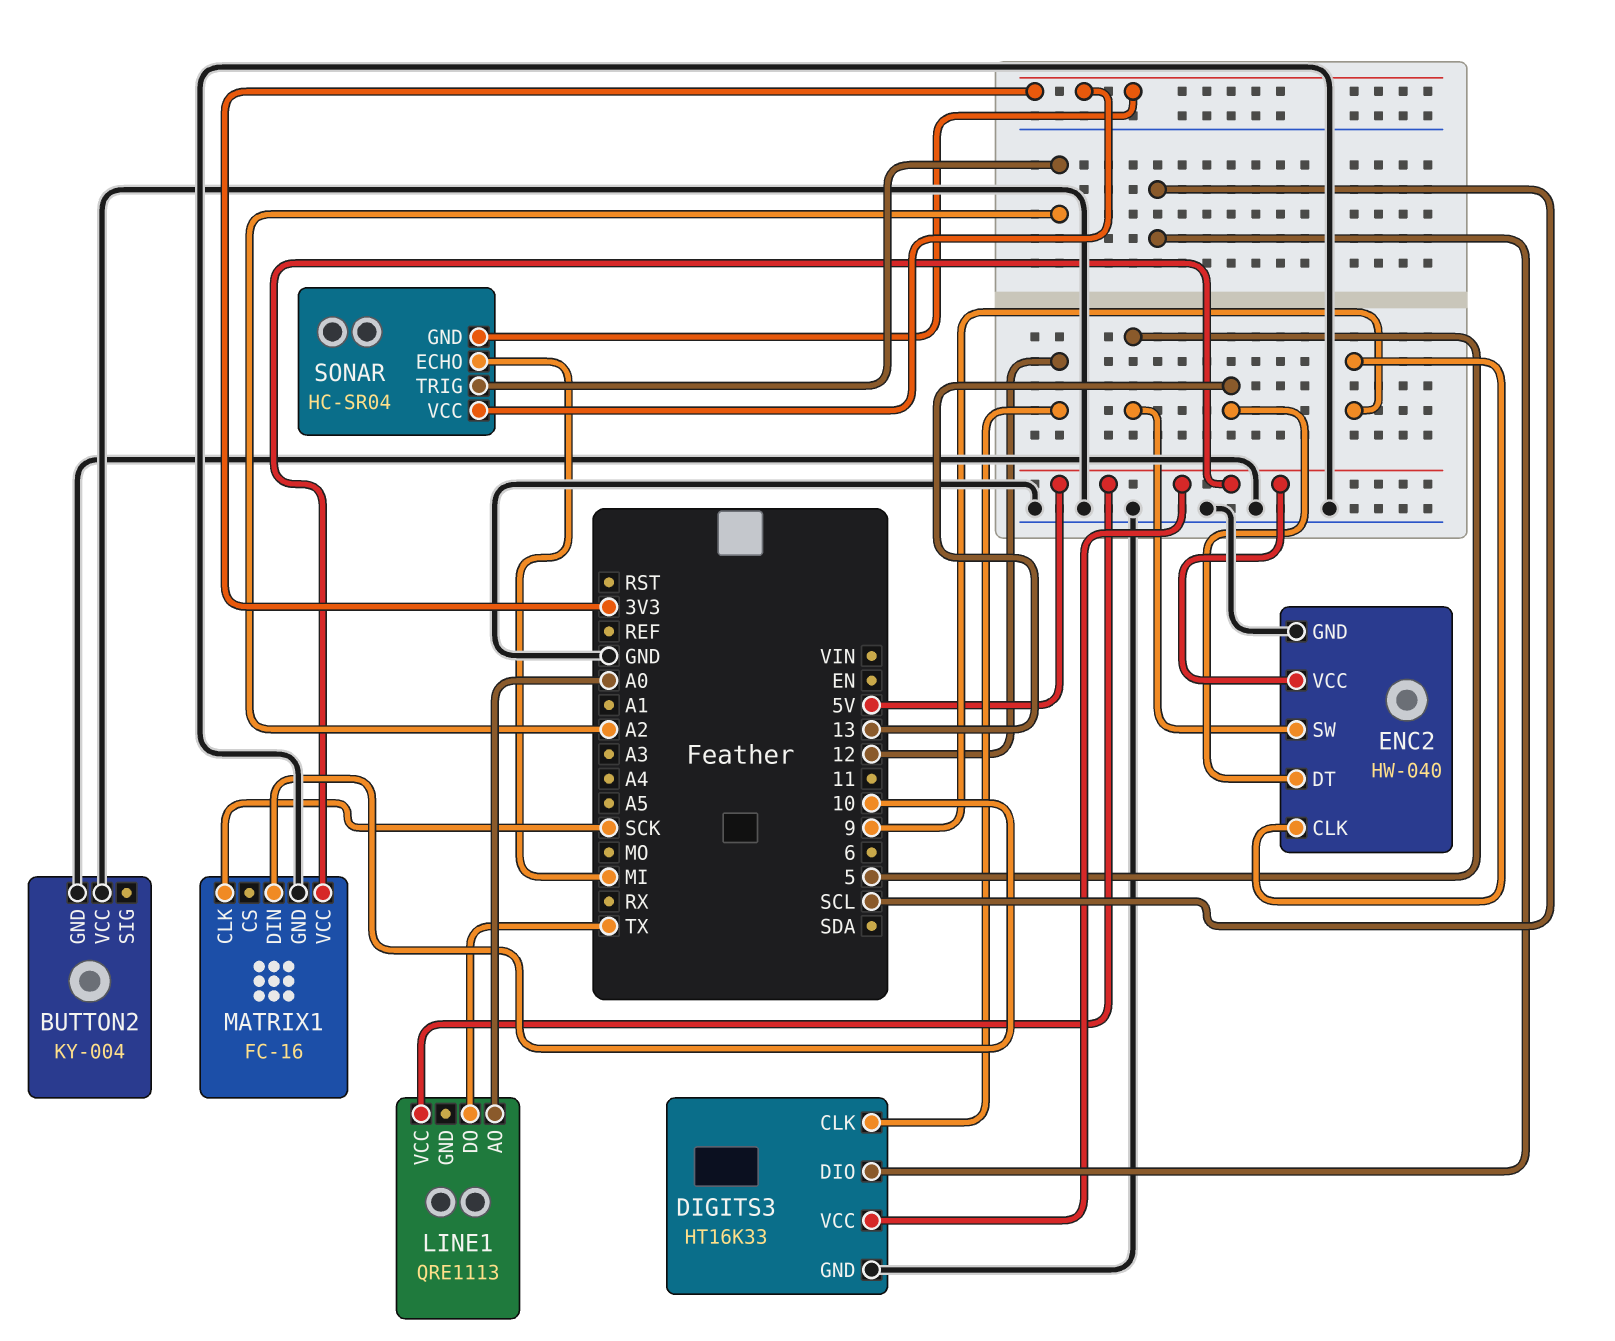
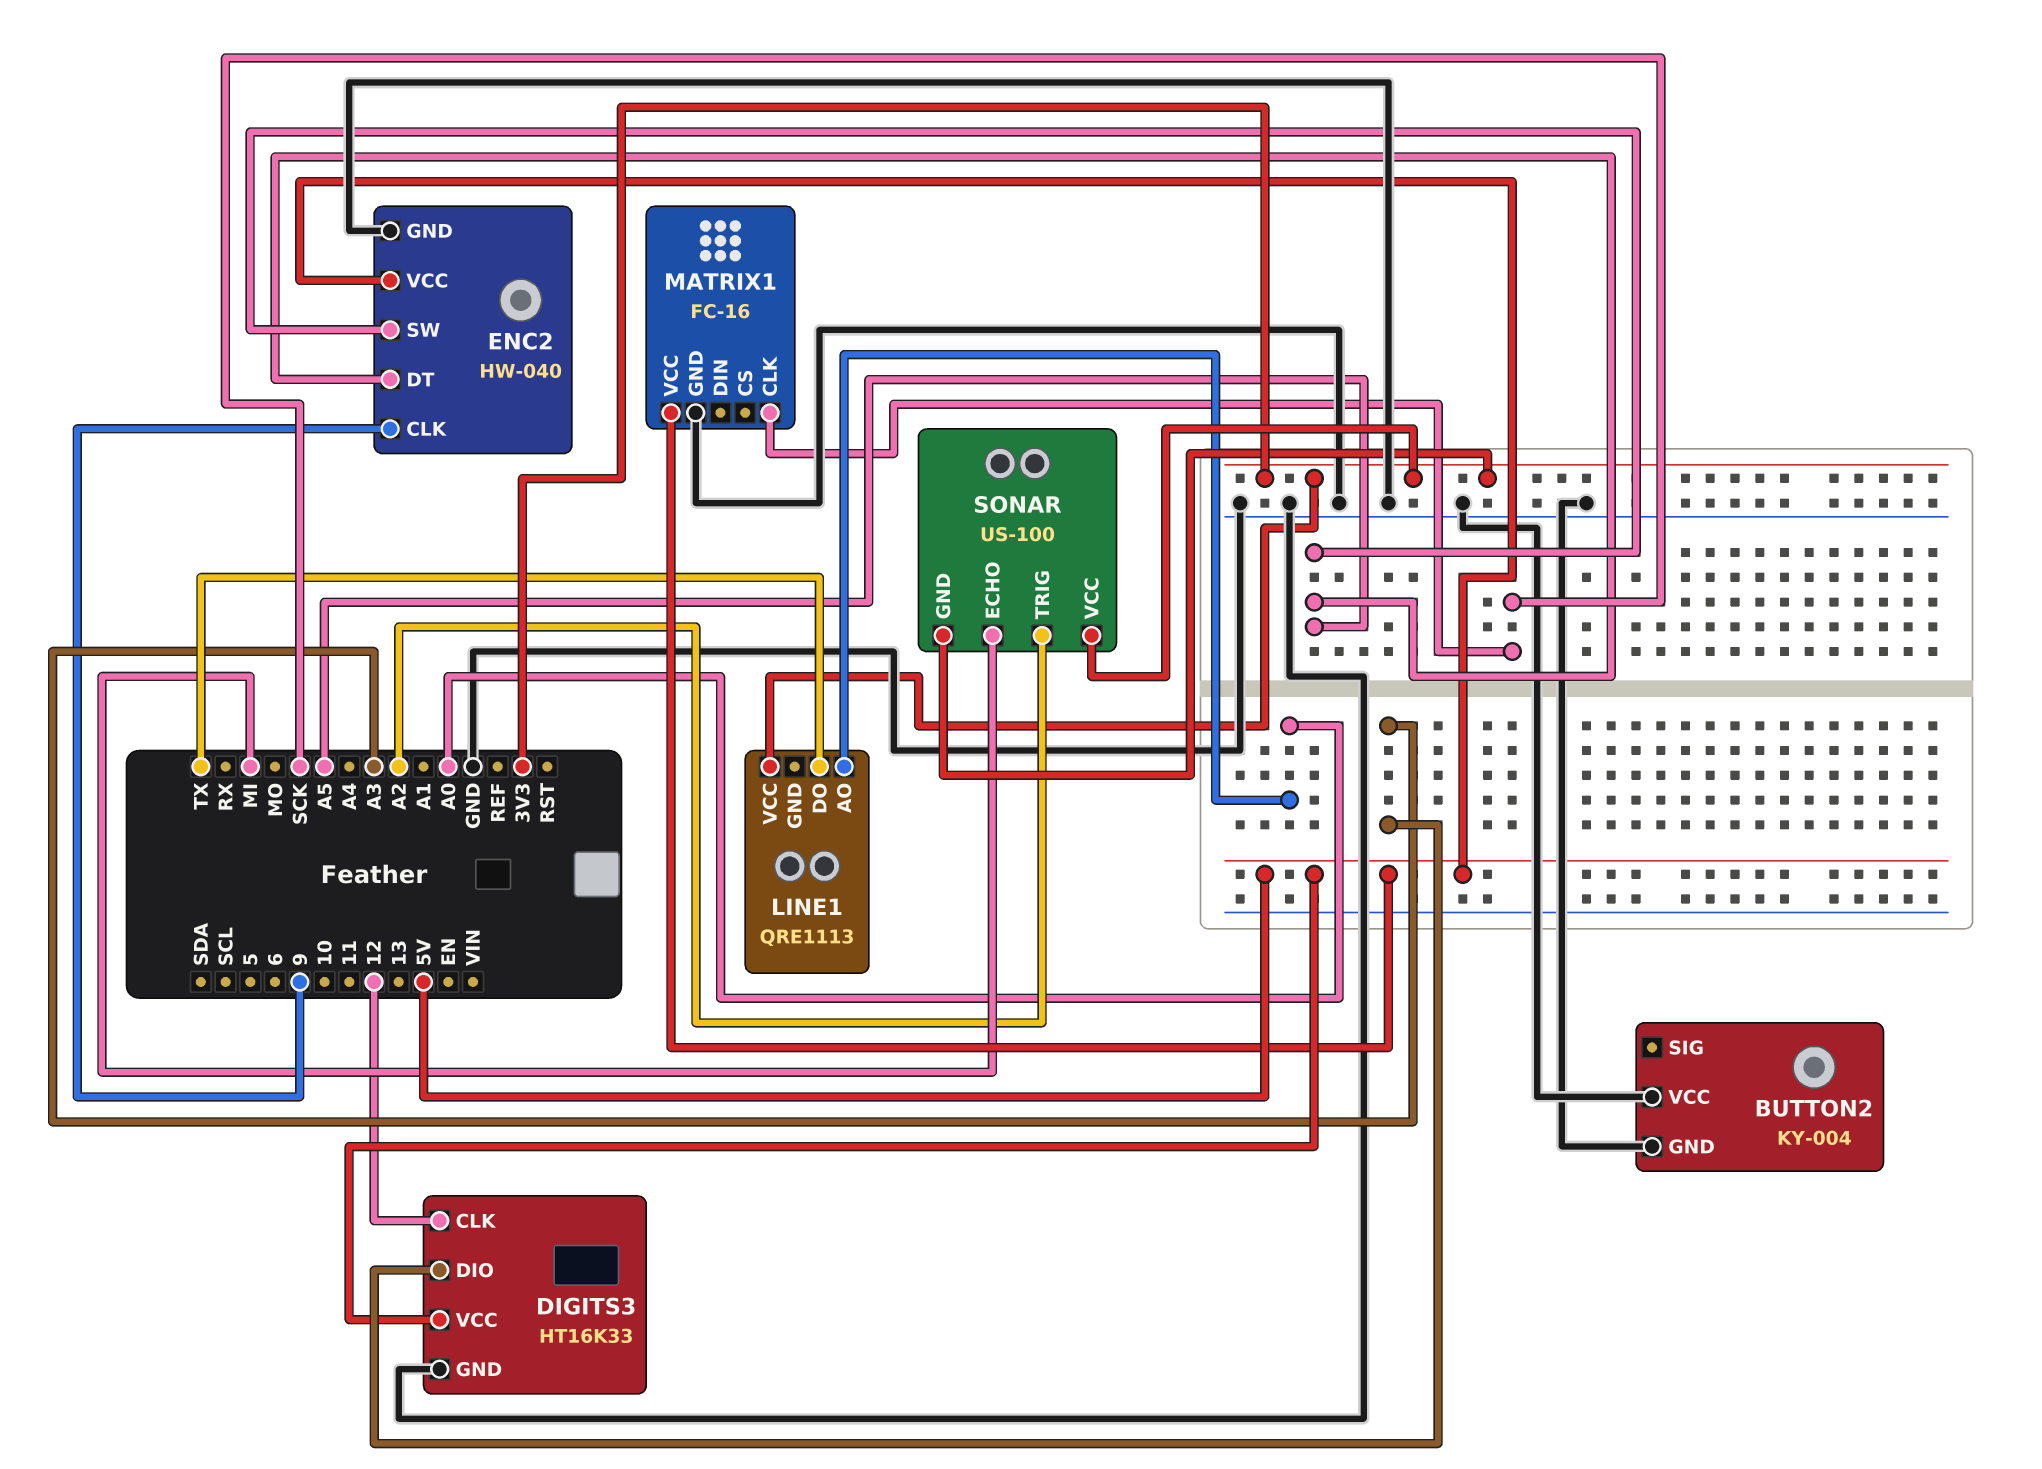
DIGITS3 pin DIO: SCL -> A3
ENC2 pin DT: 13 -> A5
ENC2 pin SW: 5 -> A5
LINE1 pin VCC: 5V -> 3V3
MATRIX1 pin DIN: 10 -> none
SONAR: HC-SR04 -> US-100

